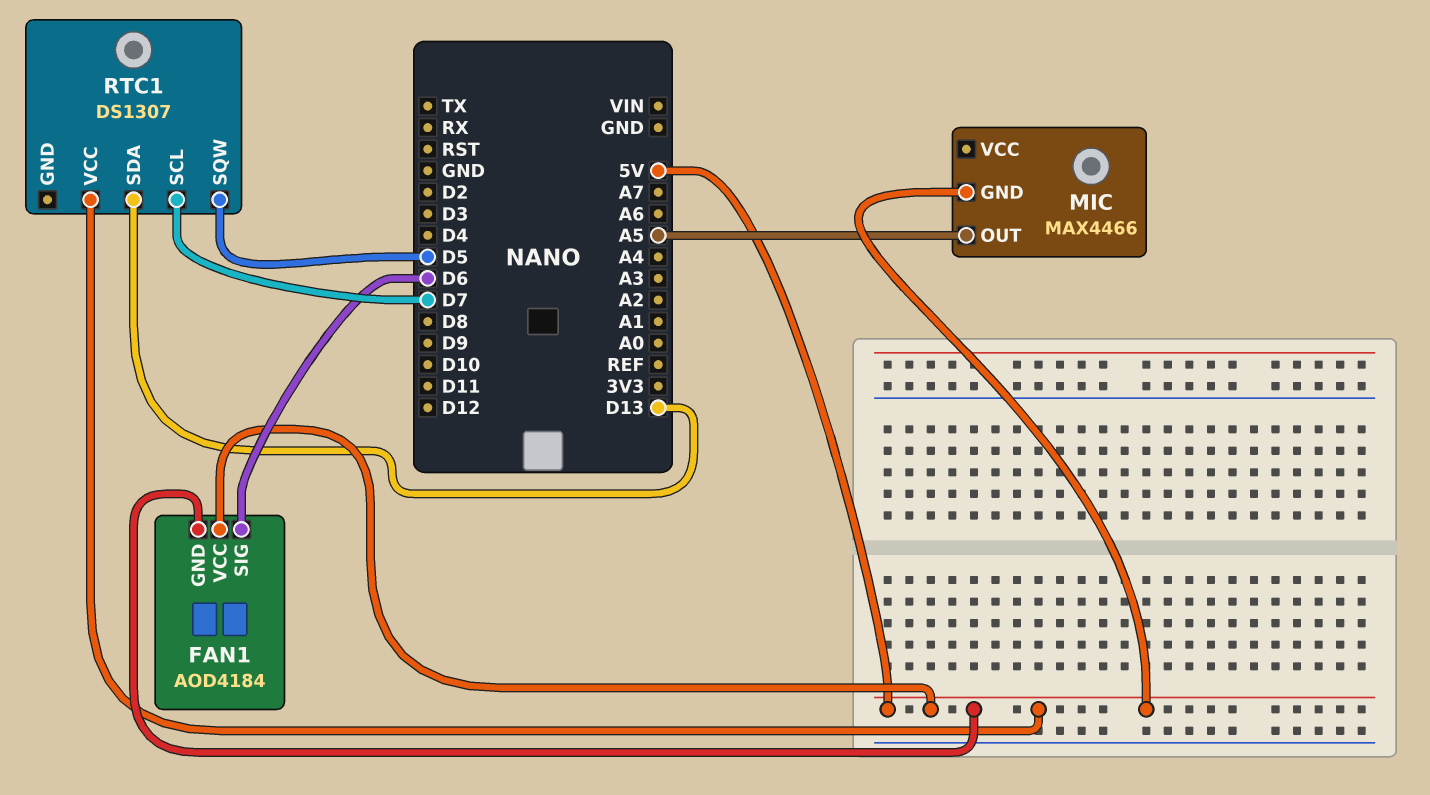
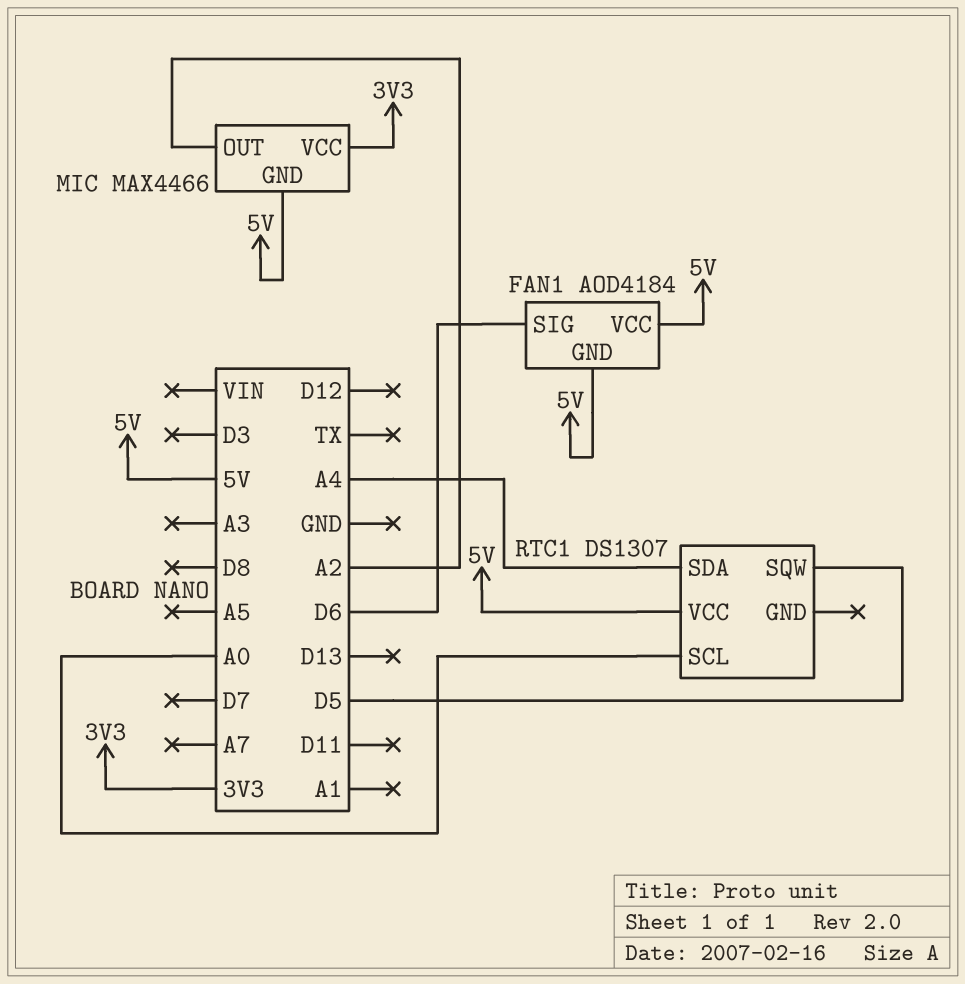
MIC pin OUT: A5 -> A2
MIC pin VCC: none -> 3V3
RTC1 pin SCL: D7 -> A0
RTC1 pin SDA: D13 -> A4

